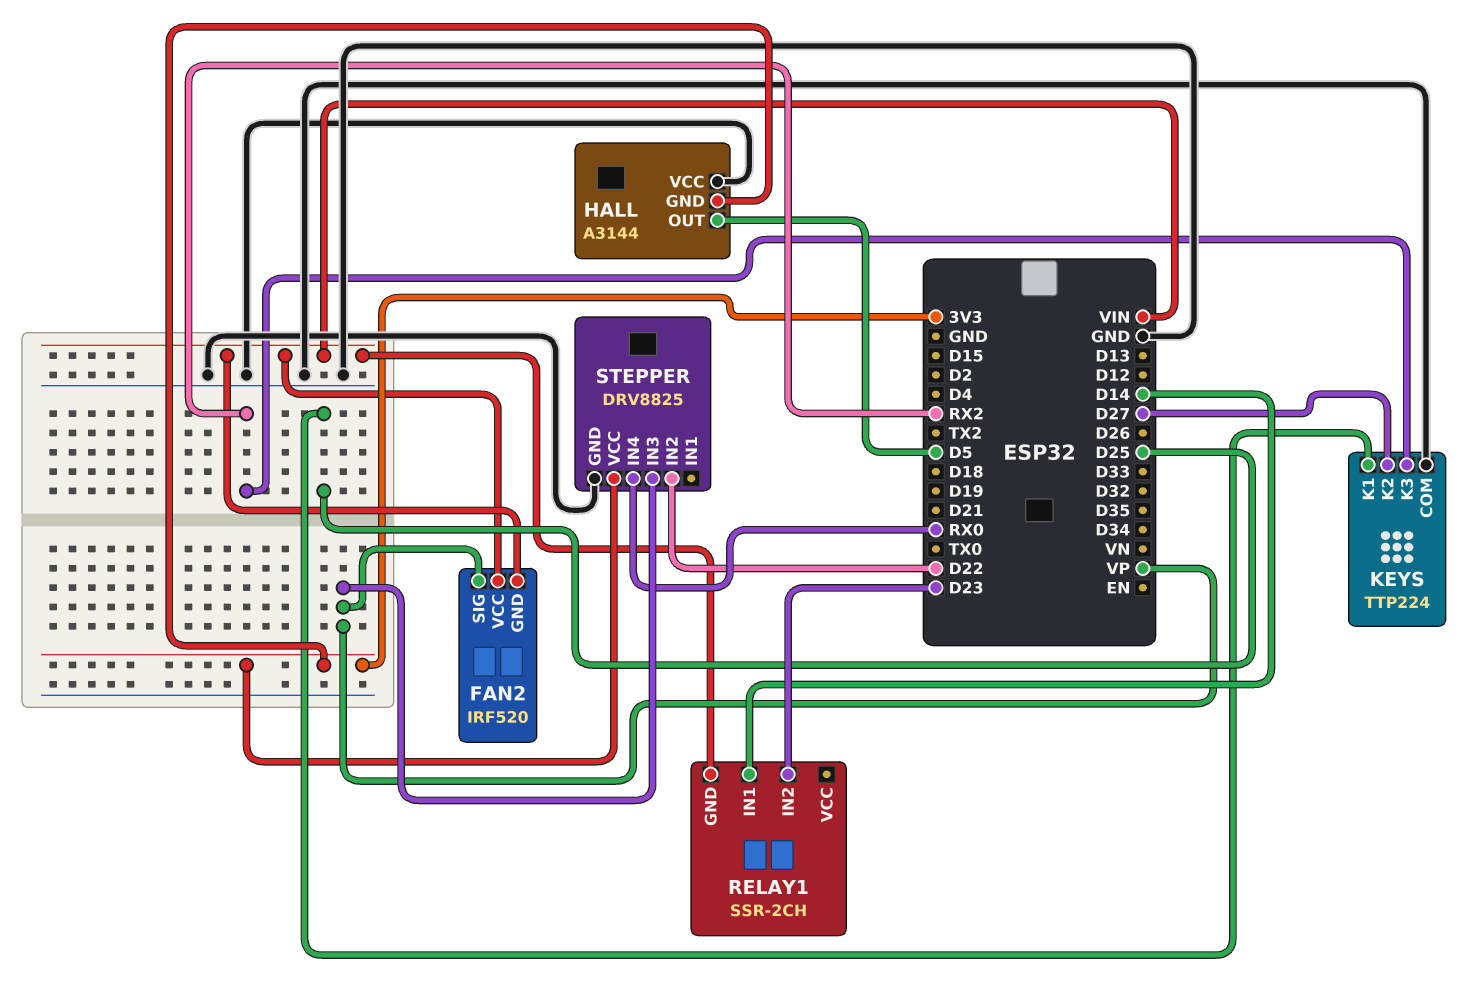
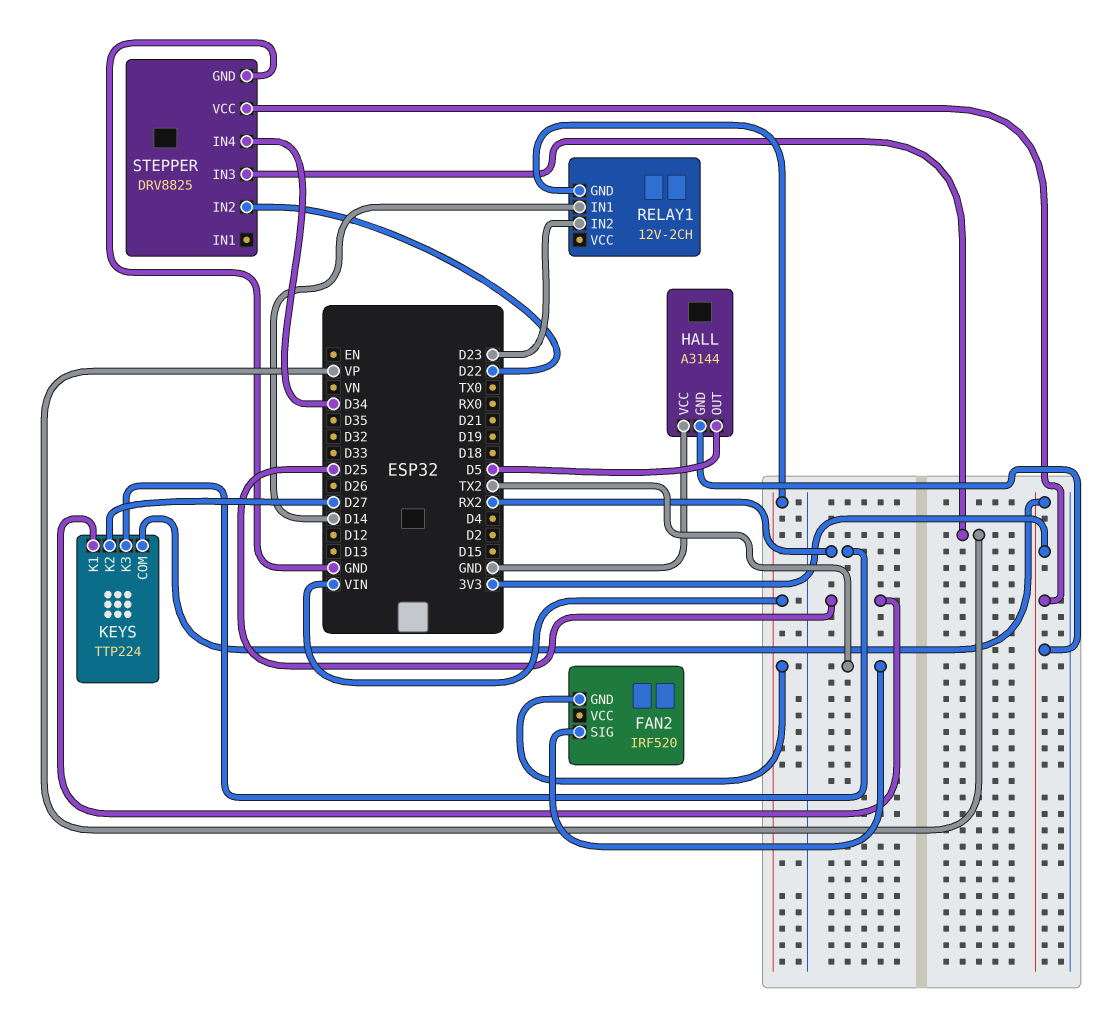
FAN2 pin SIG: VP -> TX2
FAN2 pin VCC: VIN -> none
KEYS pin COM: GND -> 3V3
RELAY1: SSR-2CH -> 12V-2CH
STEPPER pin IN4: RX0 -> D34

